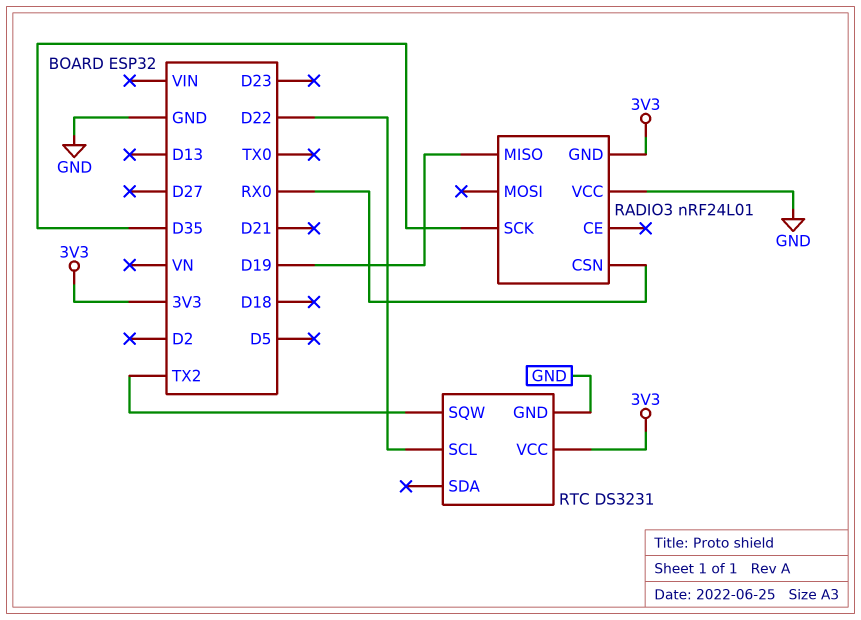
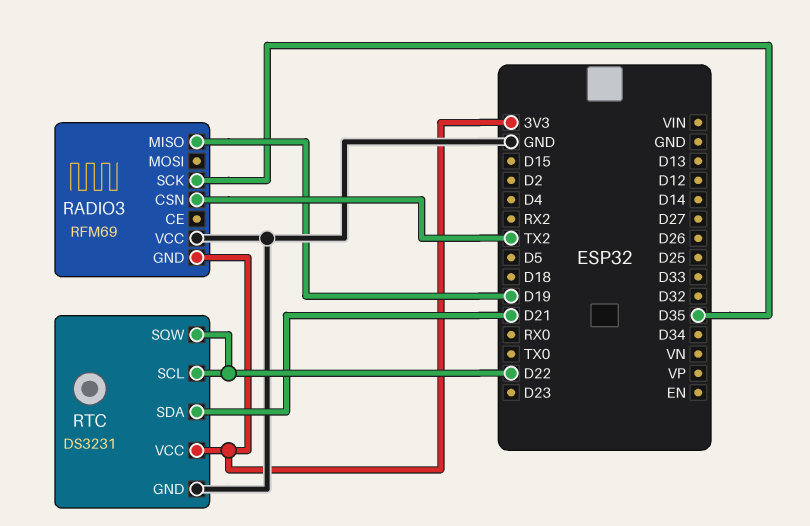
RADIO3: nRF24L01 -> RFM69
RADIO3 pin CSN: RX0 -> TX2
RTC pin SDA: none -> D21
RTC pin SQW: TX2 -> D22

